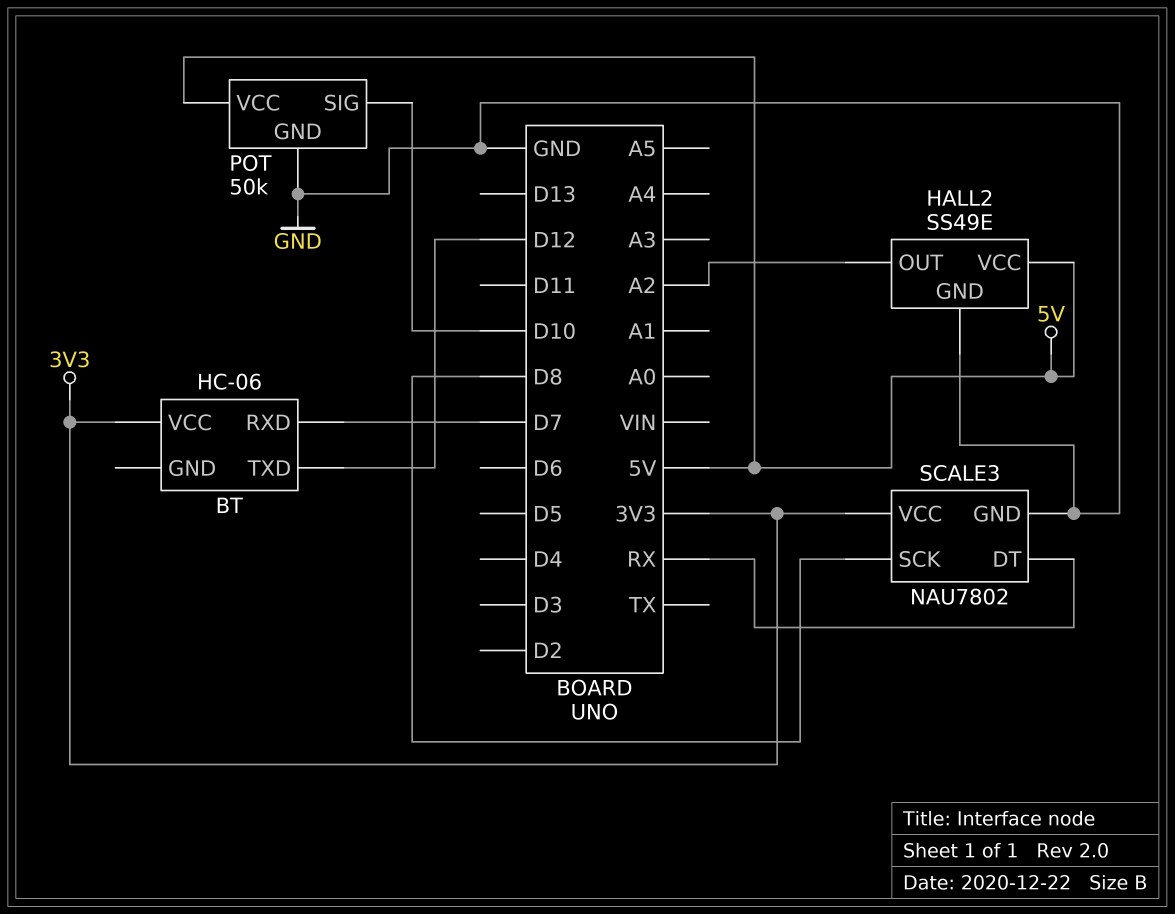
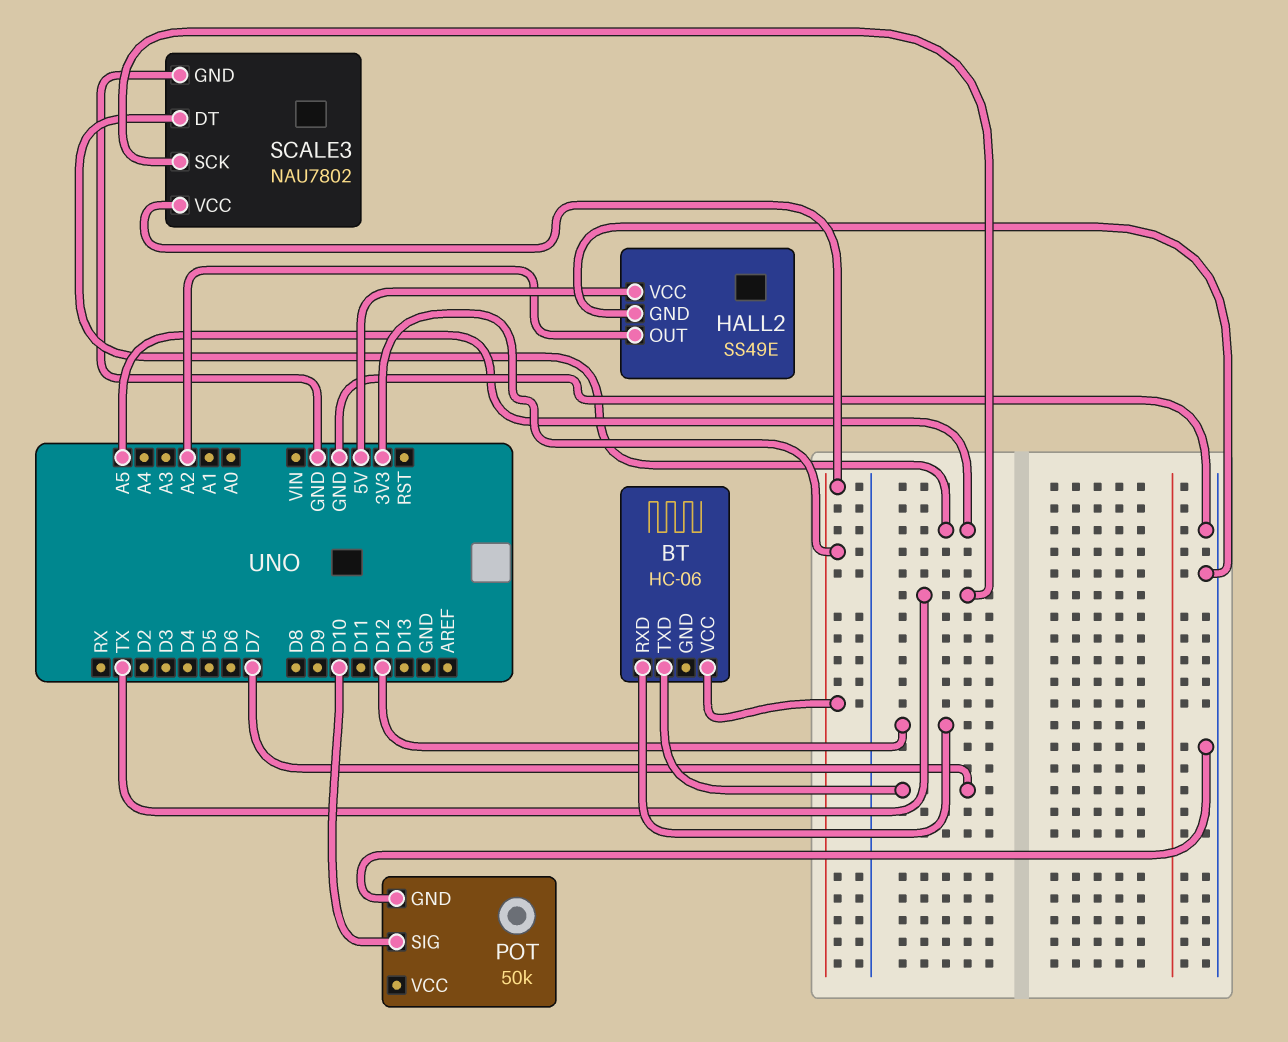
BT pin RXD: D7 -> D12
BT pin TXD: D12 -> D7
POT pin VCC: 5V -> none
SCALE3 pin DT: RX -> A5
SCALE3 pin SCK: D8 -> TX

